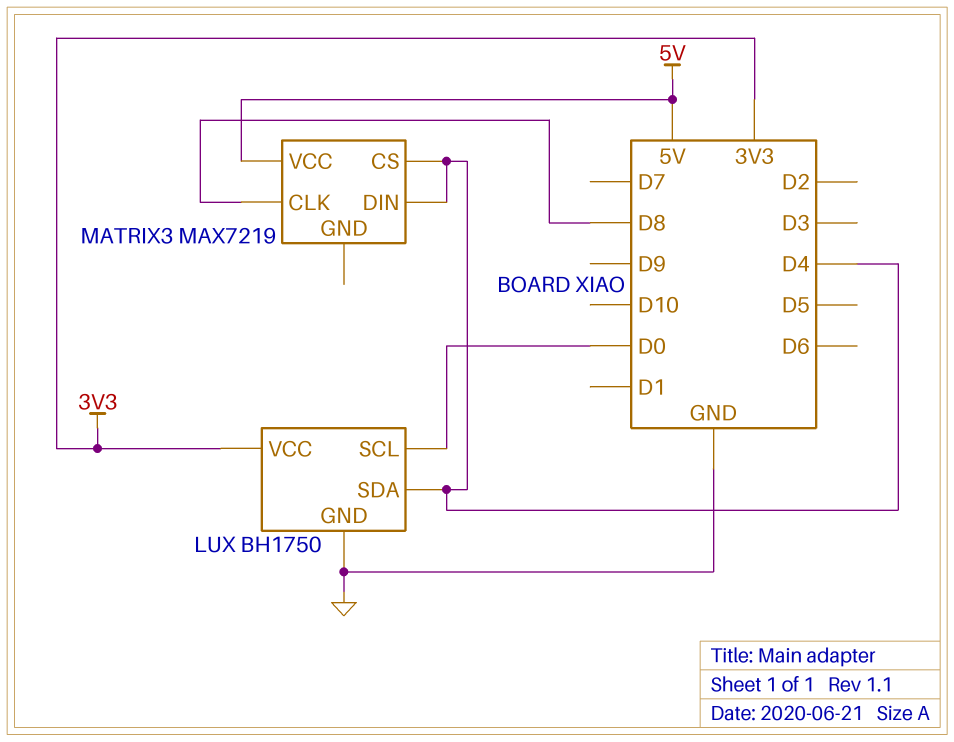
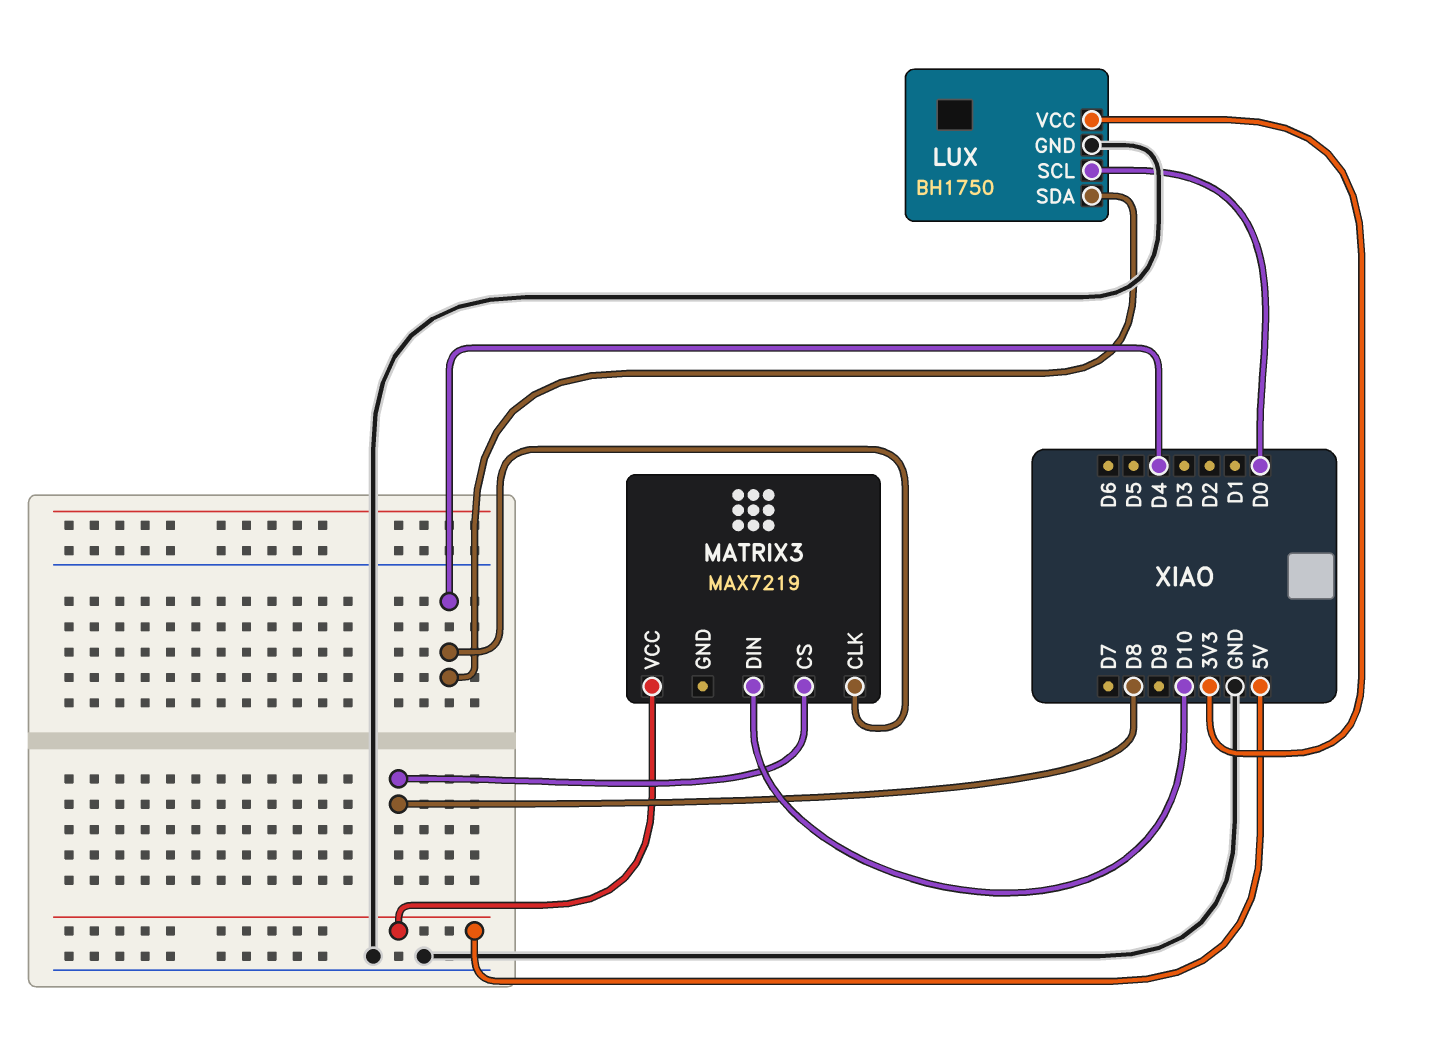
MATRIX3 pin CLK: D8 -> D4
MATRIX3 pin CS: D4 -> D8
MATRIX3 pin DIN: D4 -> D10

